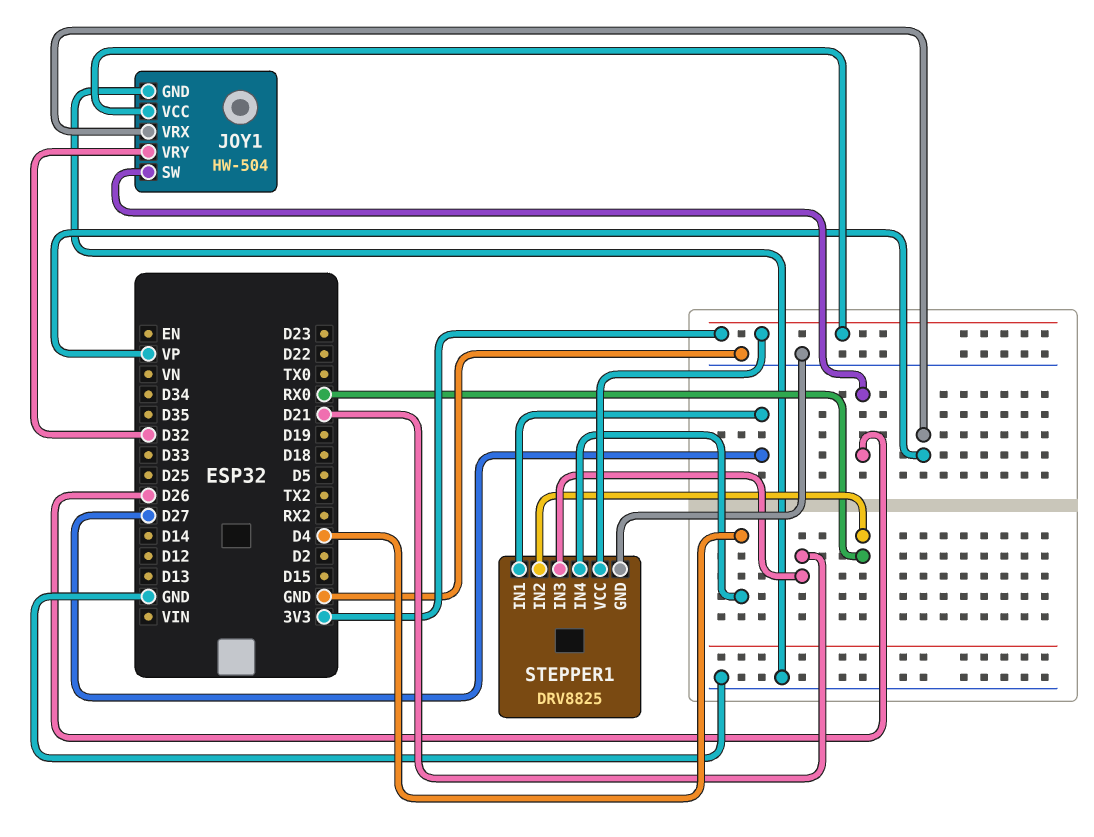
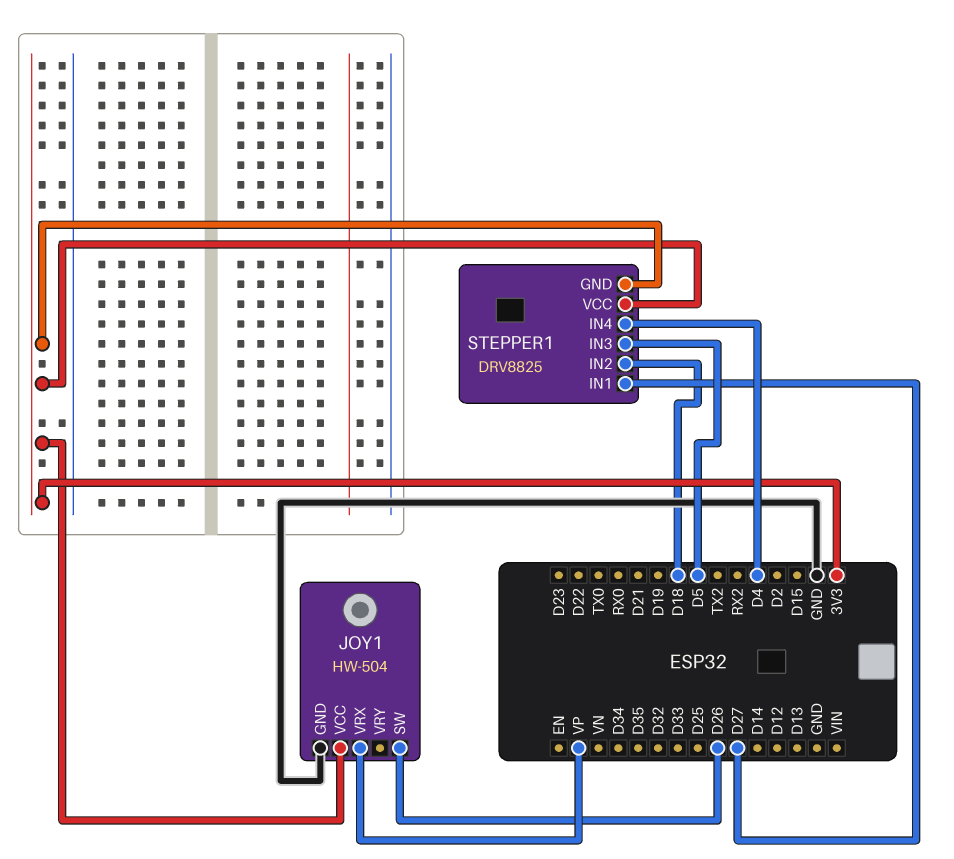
JOY1 pin VRY: D32 -> none
STEPPER1 pin GND: GND -> 3V3
STEPPER1 pin IN2: RX0 -> D18
STEPPER1 pin IN3: D21 -> D5

